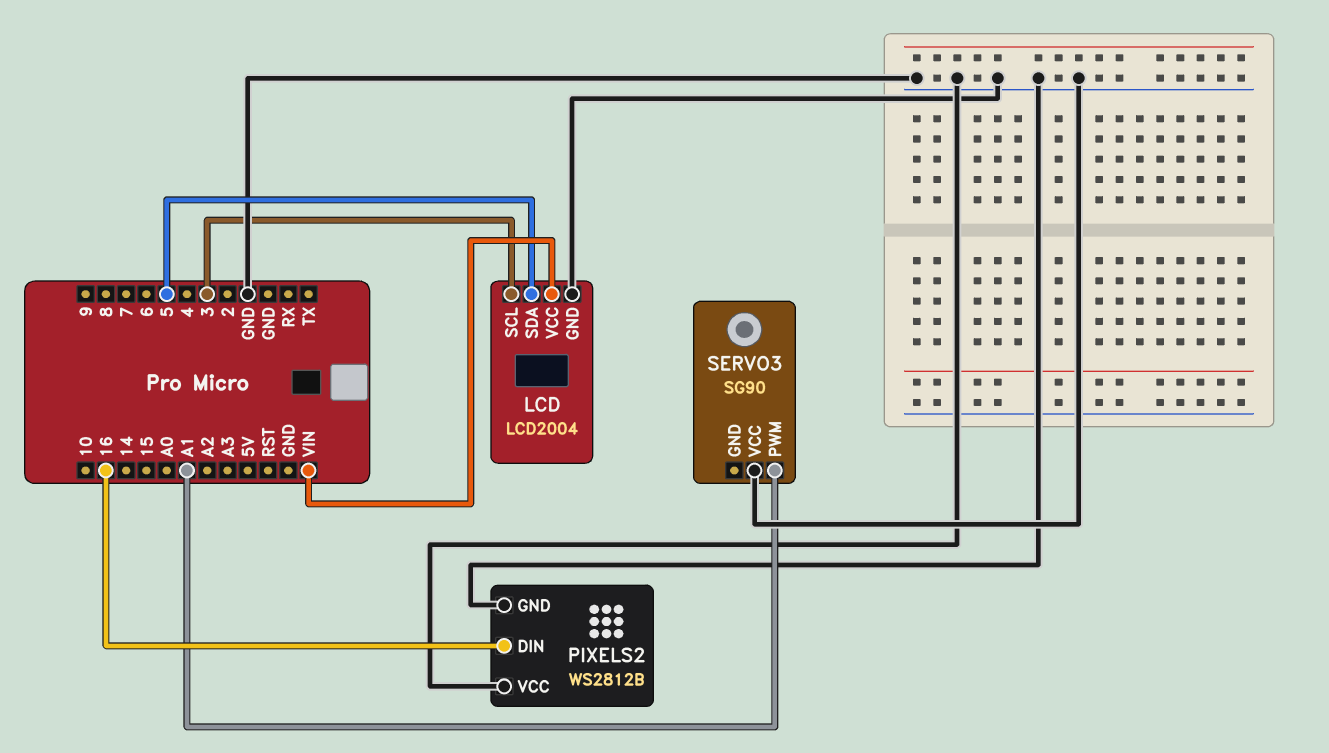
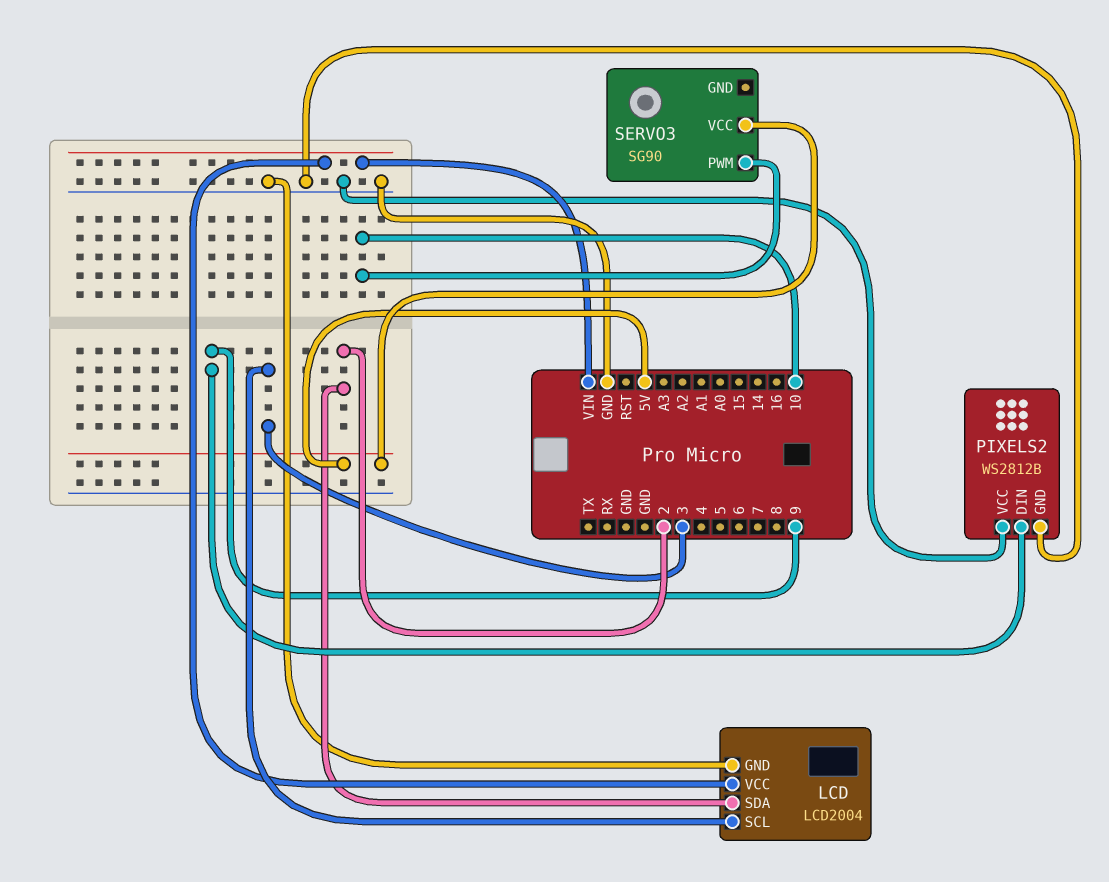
LCD pin SDA: 5 -> 2
PIXELS2 pin DIN: 16 -> 9
SERVO3 pin PWM: A1 -> 10
SERVO3 pin VCC: GND -> 5V

